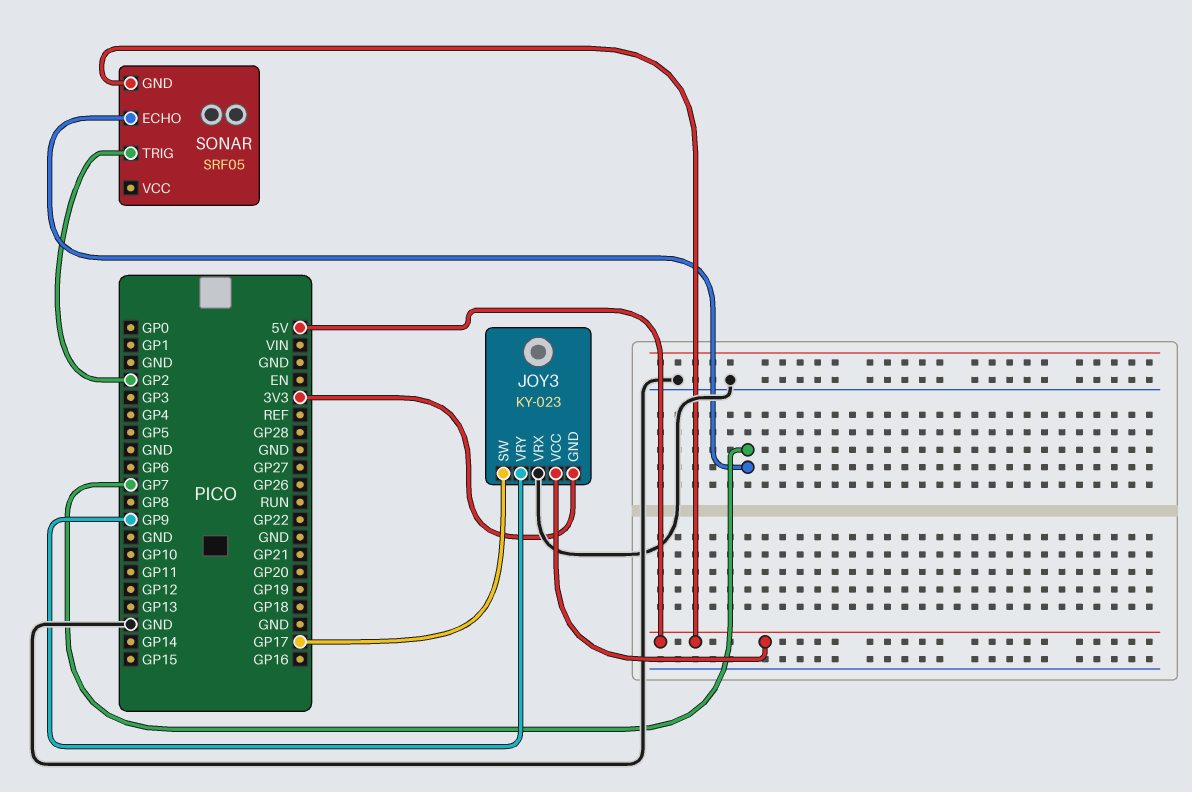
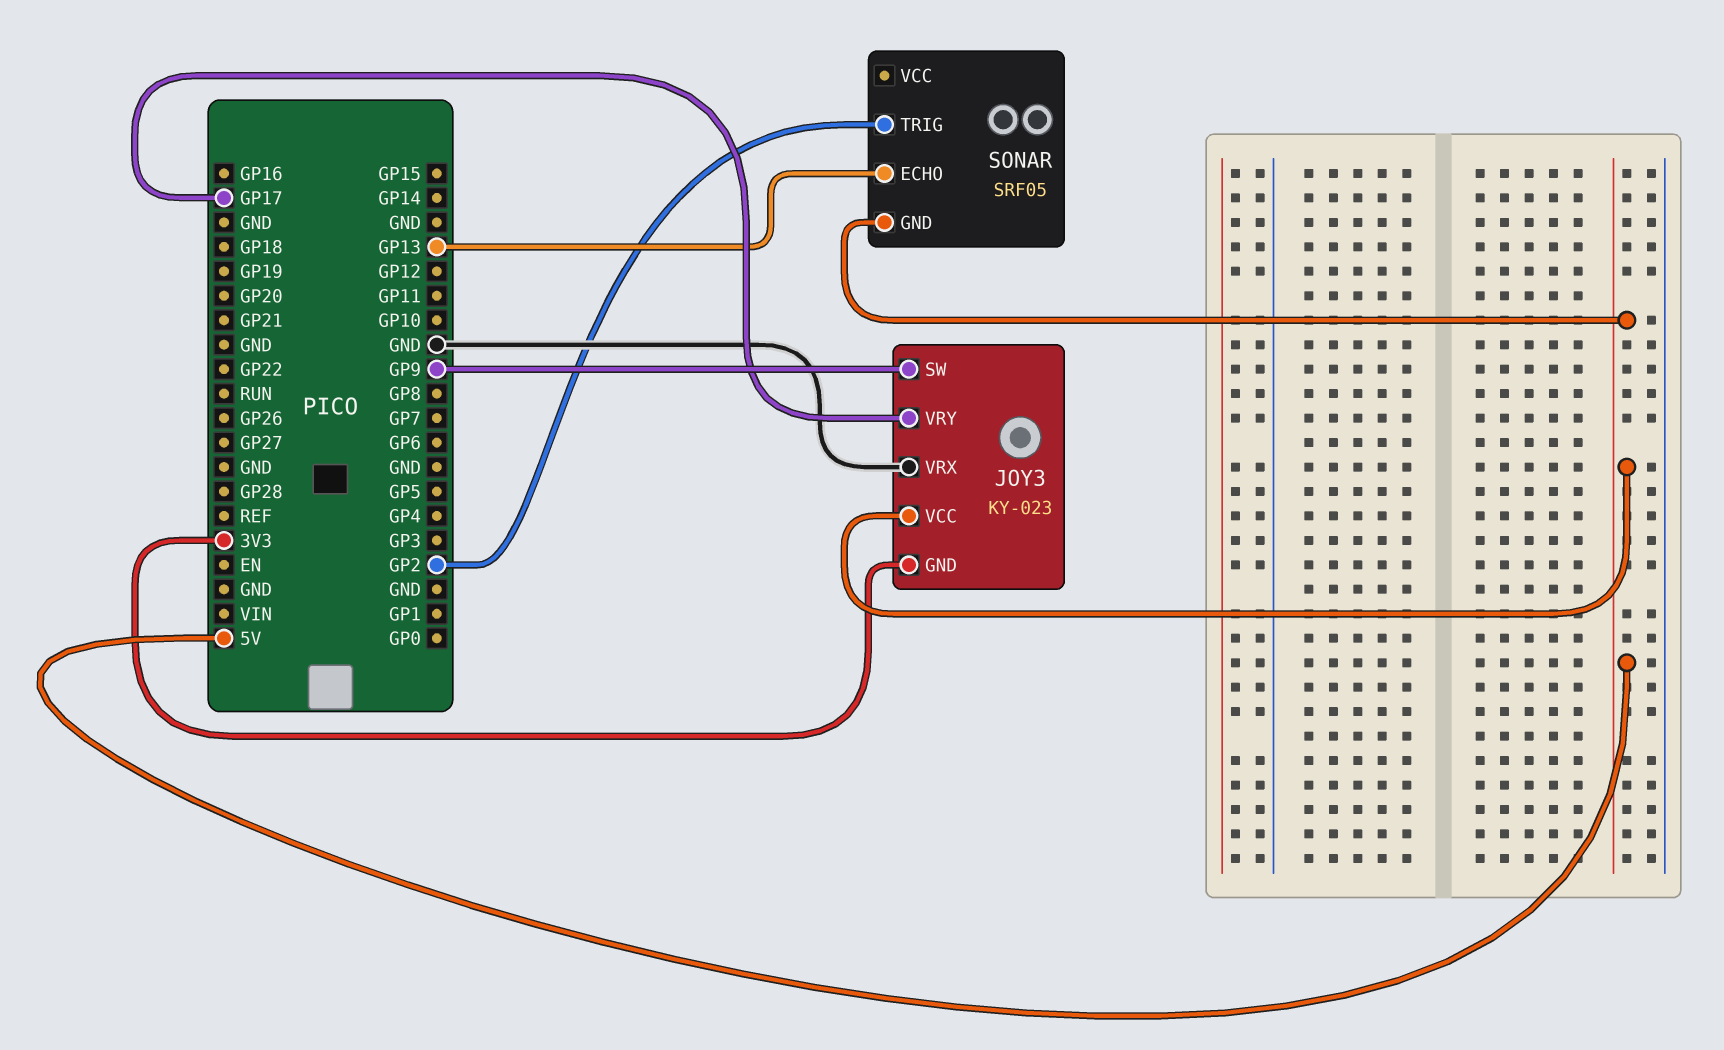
JOY3 pin SW: GP17 -> GP9
JOY3 pin VRY: GP9 -> GP17
SONAR pin ECHO: GP7 -> GP13

